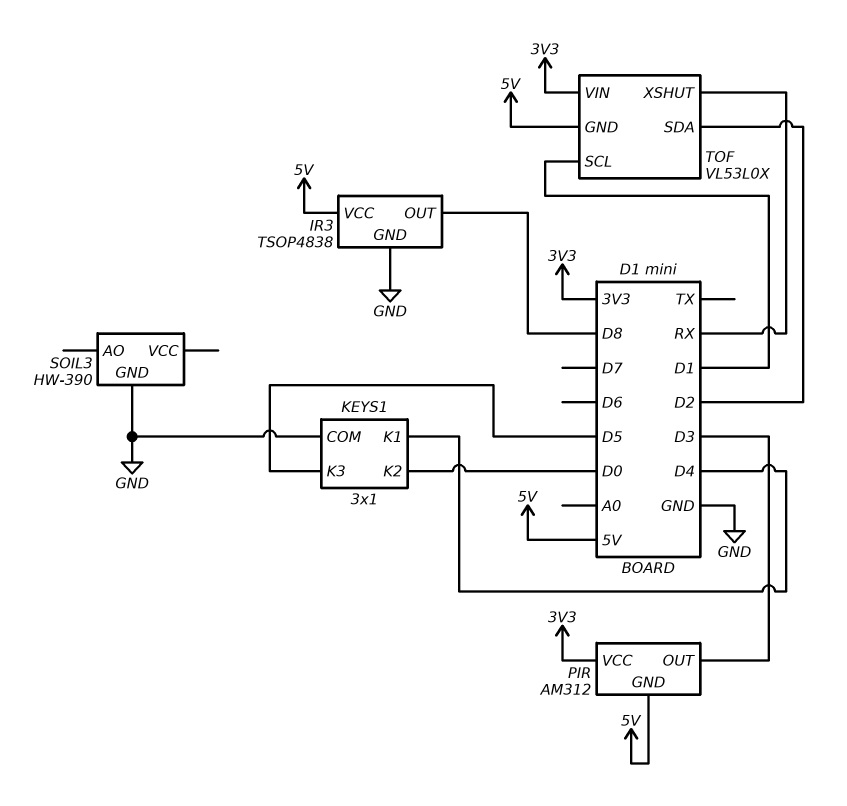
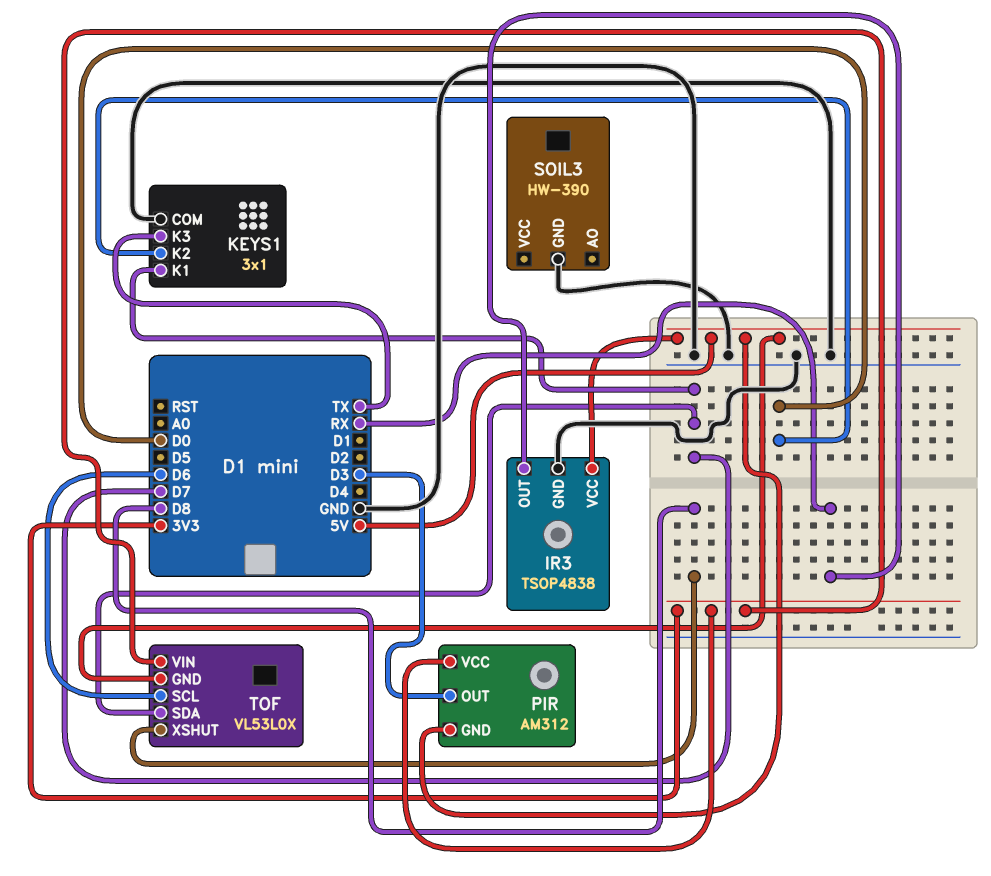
IR3 pin OUT: D8 -> RX
KEYS1 pin K1: D4 -> D7
KEYS1 pin K3: D5 -> TX
TOF pin SCL: D1 -> D6
TOF pin SDA: D2 -> D7
TOF pin XSHUT: RX -> D8

